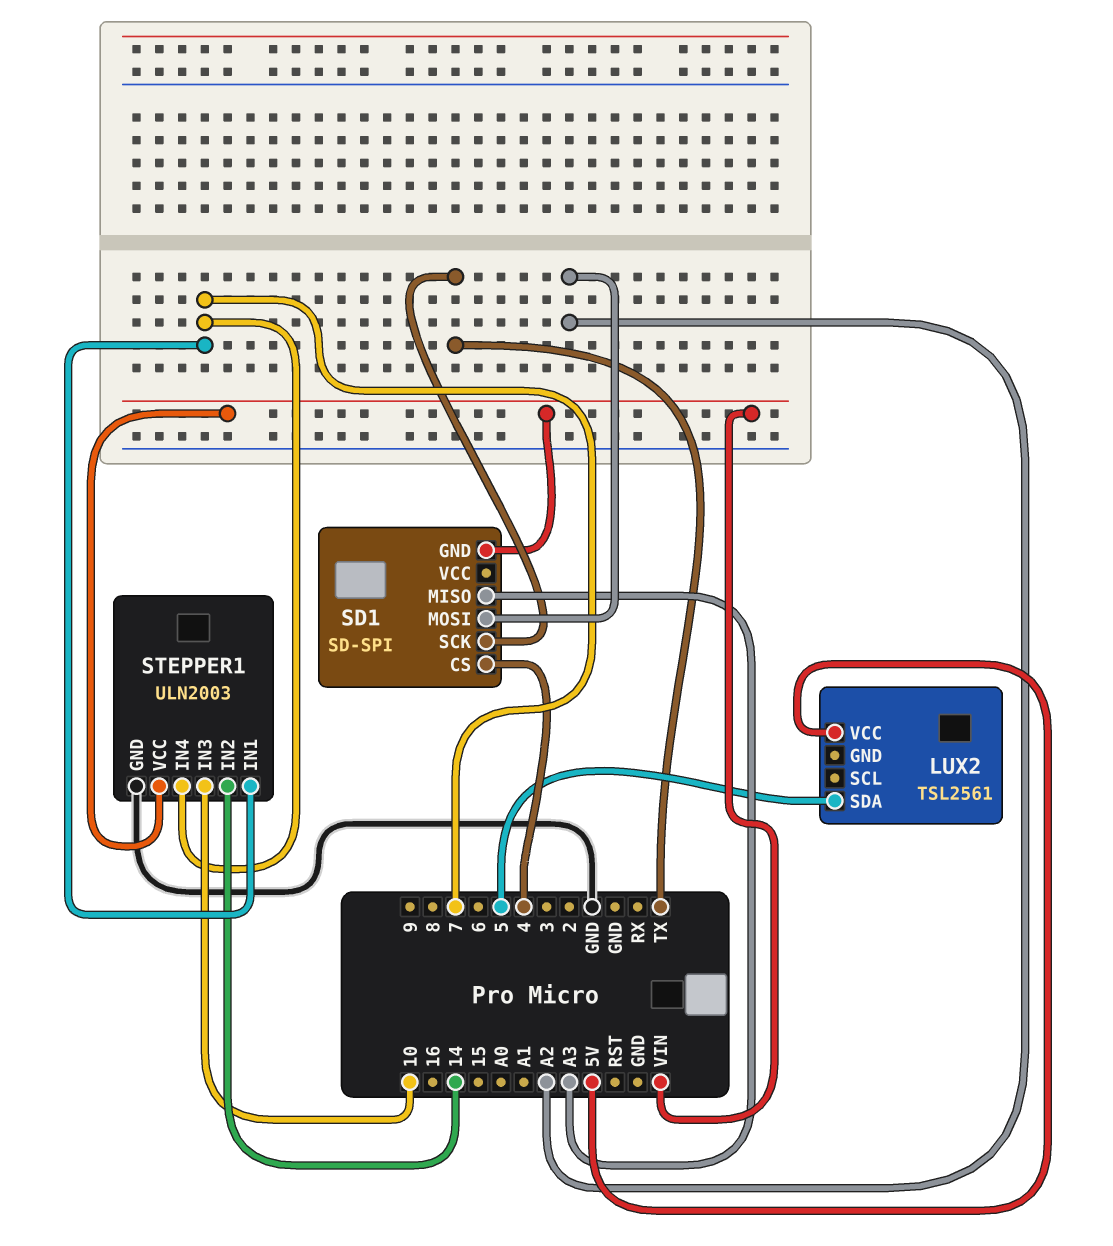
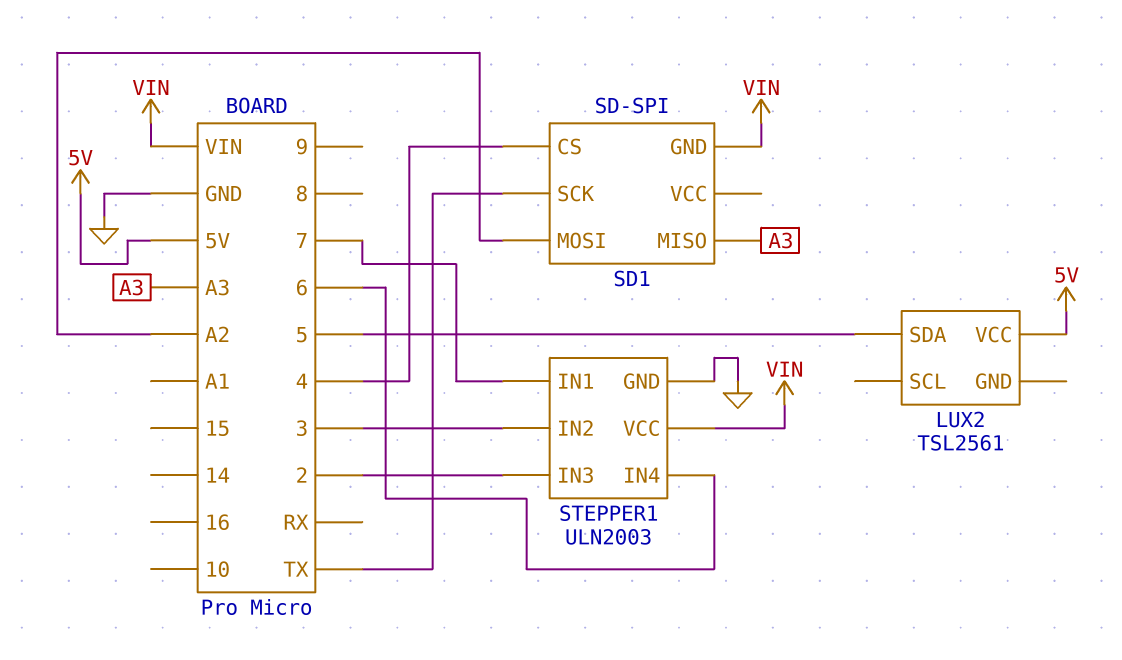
STEPPER1 pin IN2: 14 -> 3
STEPPER1 pin IN3: 10 -> 2
STEPPER1 pin IN4: 7 -> 6

